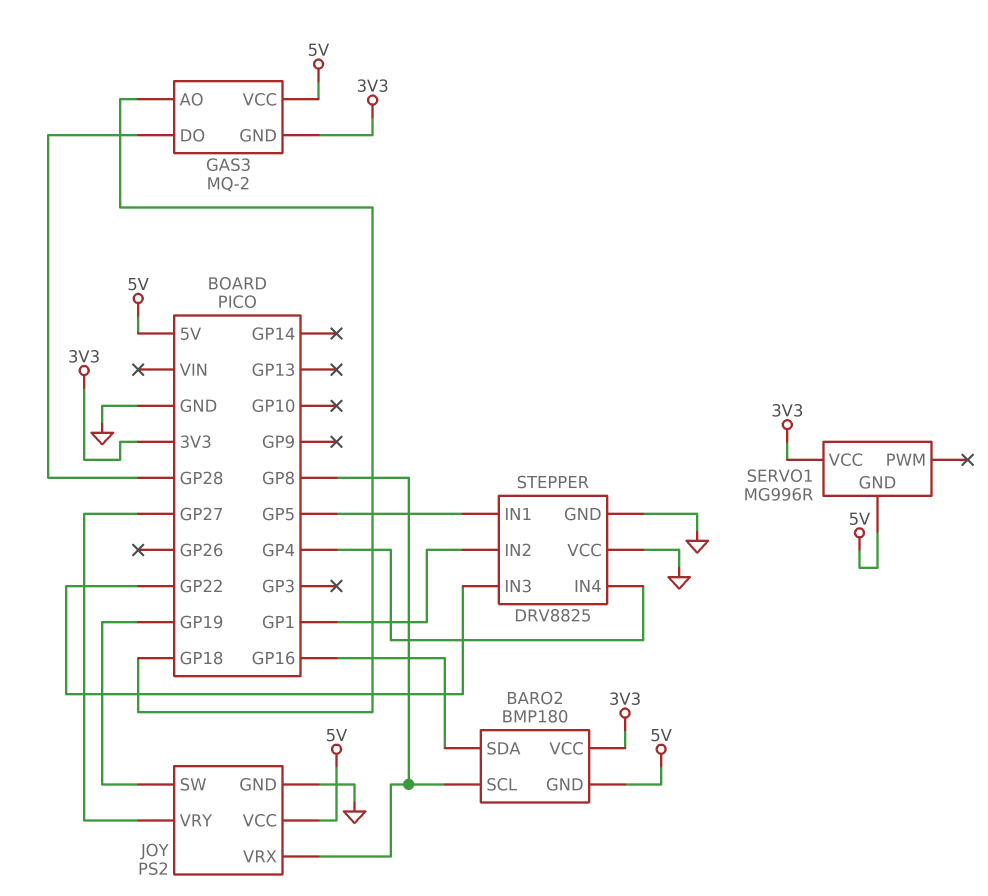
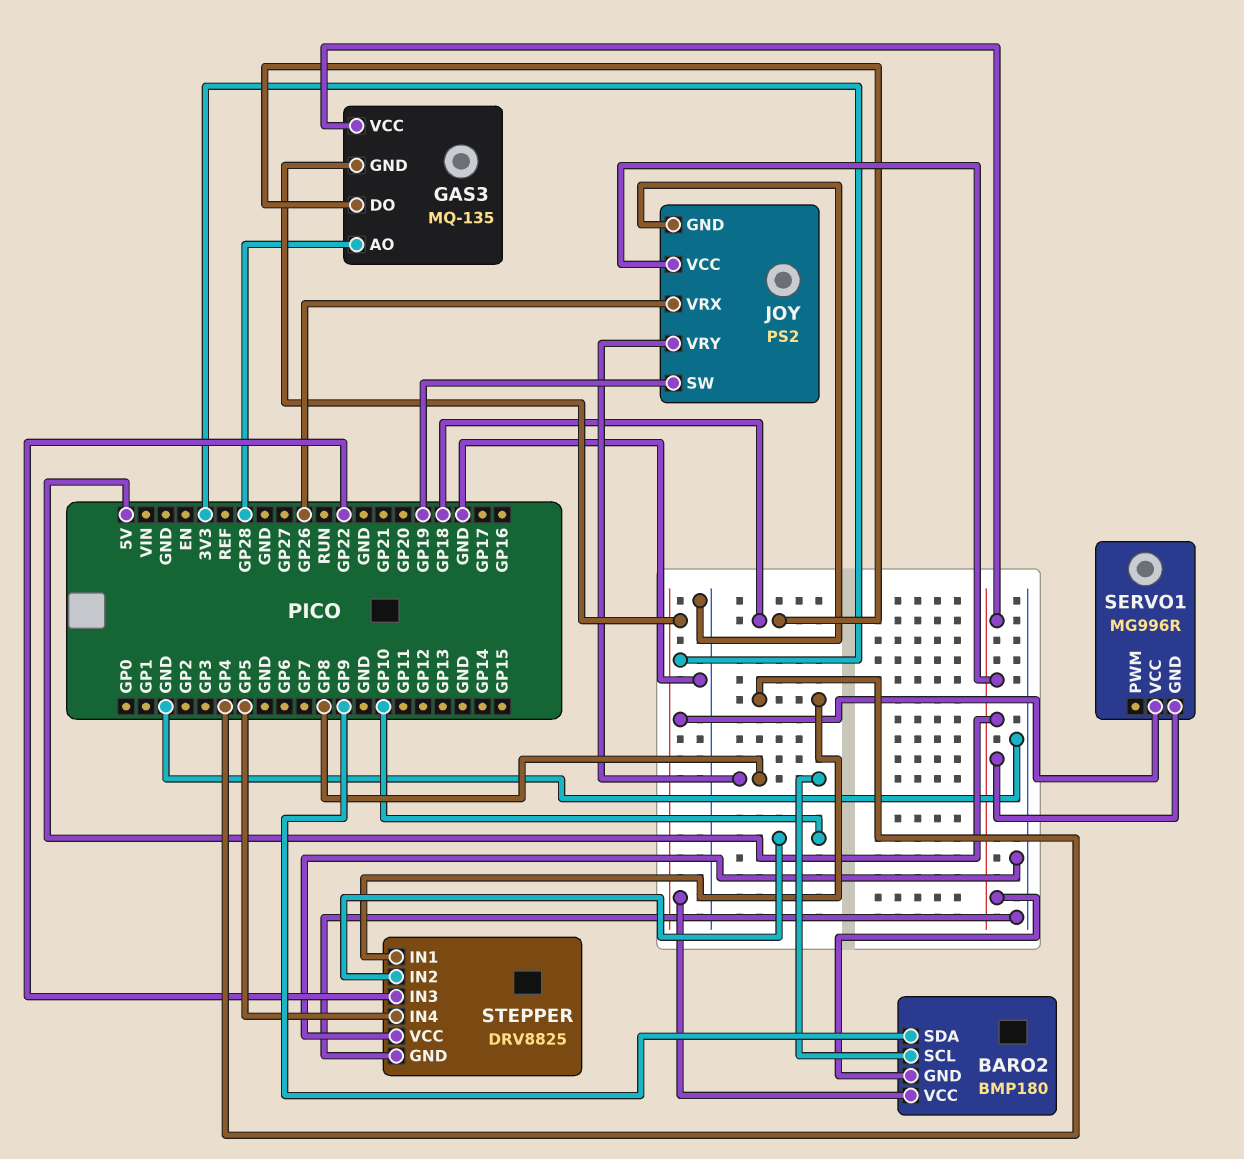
BARO2 pin SDA: GP16 -> GP9
GAS3: MQ-2 -> MQ-135
GAS3 pin AO: GP18 -> GP28
GAS3 pin DO: GP28 -> GP18
JOY pin VRX: GP8 -> GP26
JOY pin VRY: GP27 -> GP8
STEPPER pin IN1: GP5 -> GP4
STEPPER pin IN2: GP1 -> GP10
STEPPER pin IN4: GP4 -> GP5

